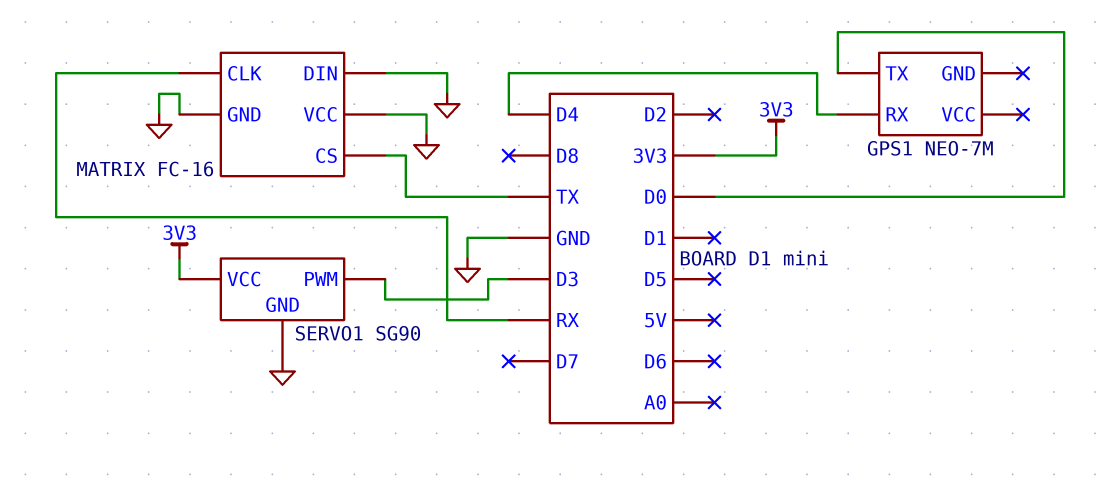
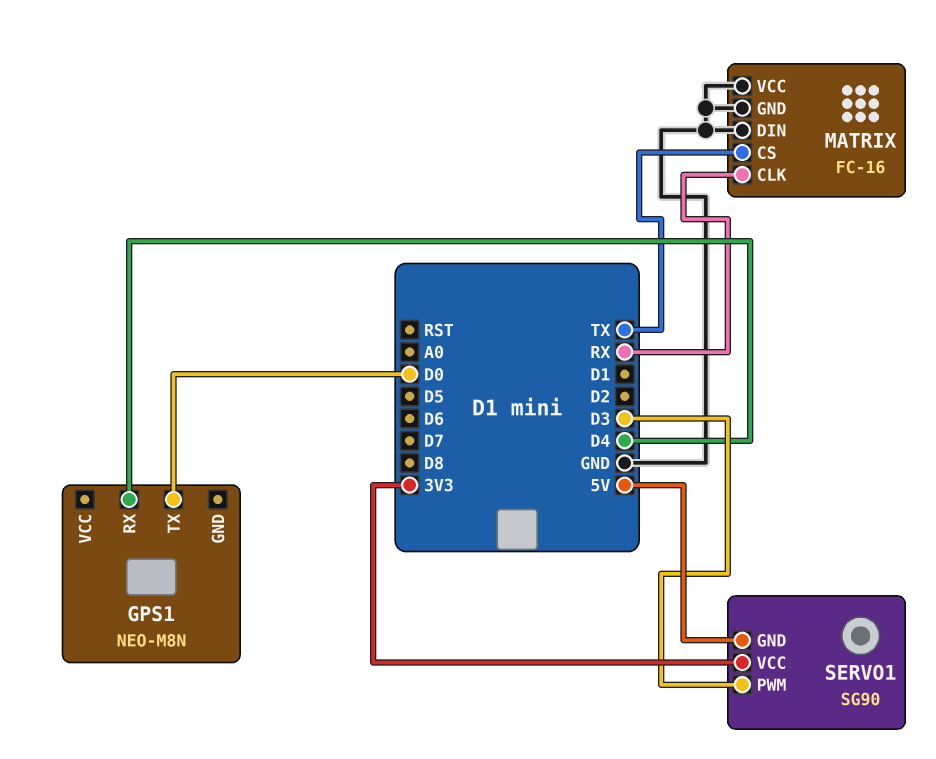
GPS1: NEO-7M -> NEO-M8N
SERVO1 pin GND: GND -> 5V

